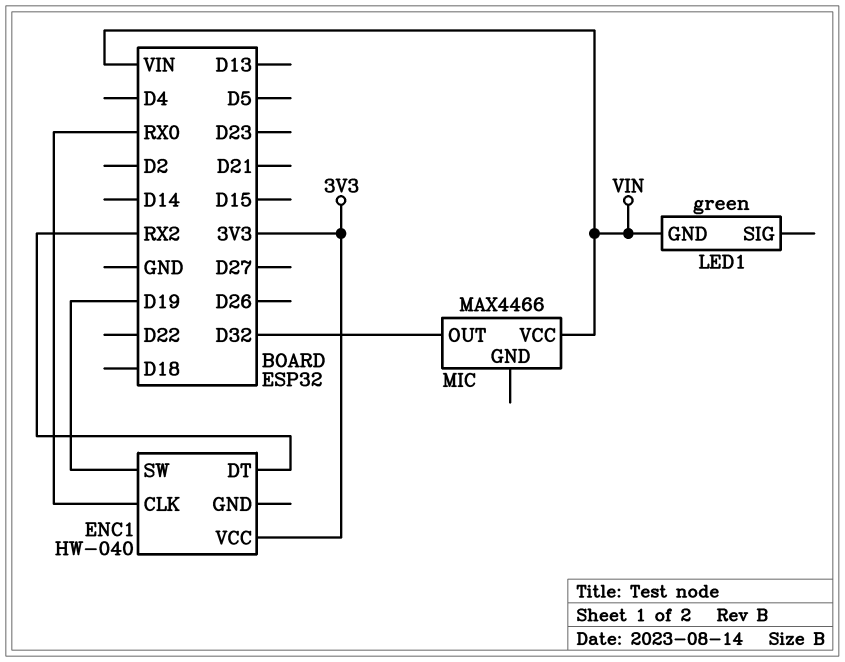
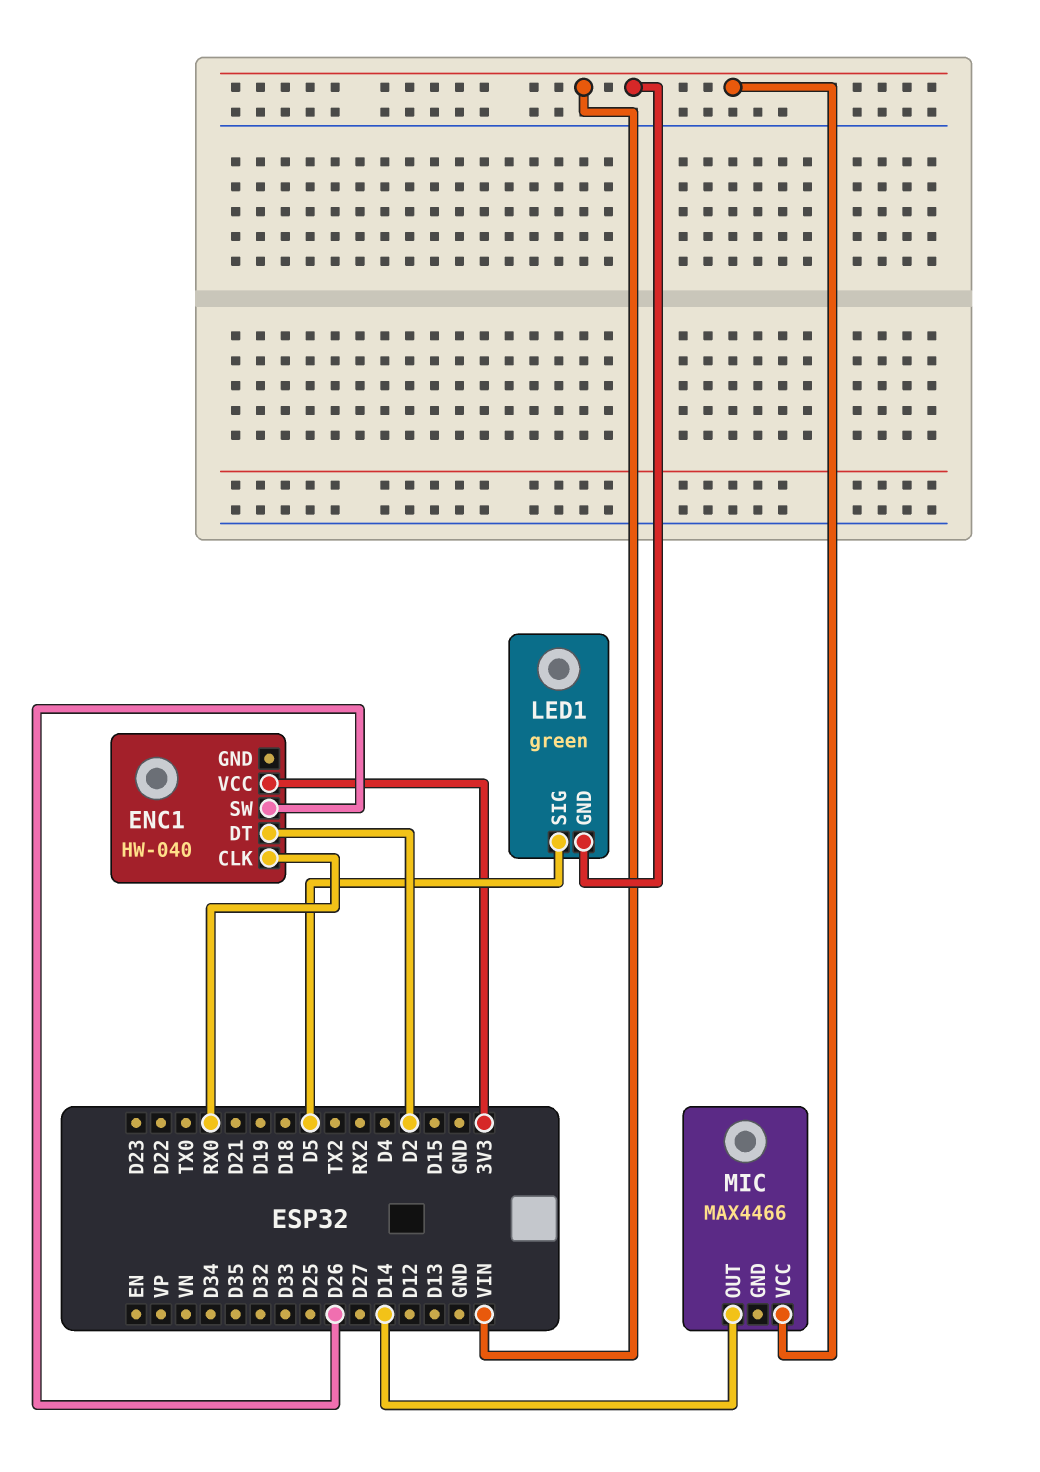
ENC1 pin DT: RX2 -> D2
ENC1 pin SW: D19 -> D26
LED1 pin SIG: none -> D5
MIC pin OUT: D32 -> D14

